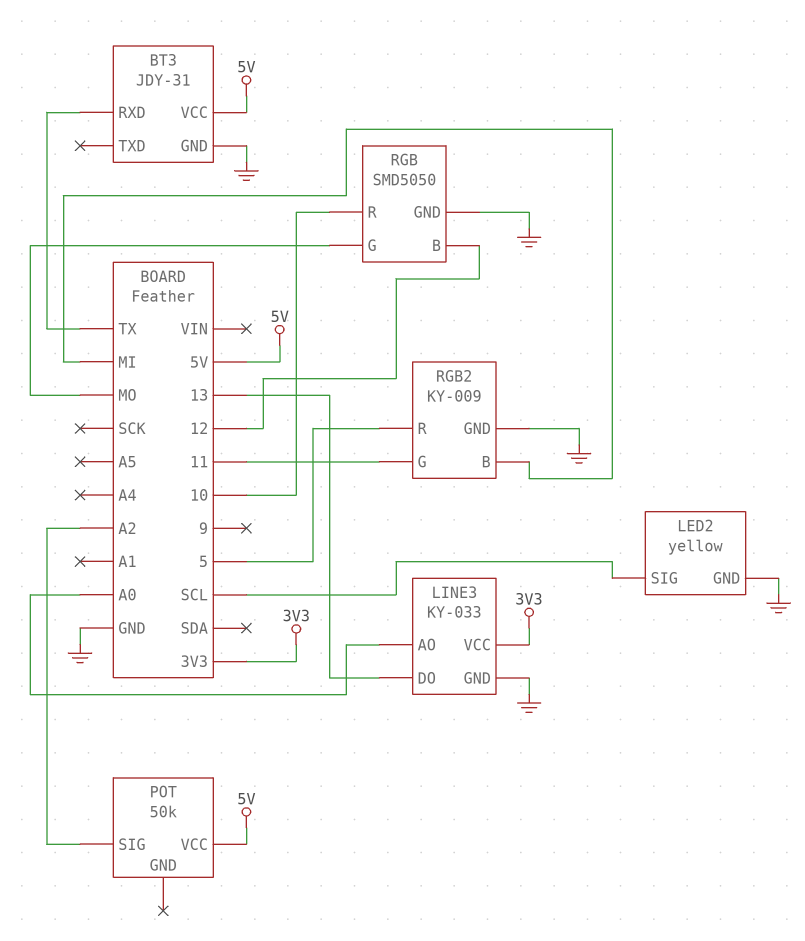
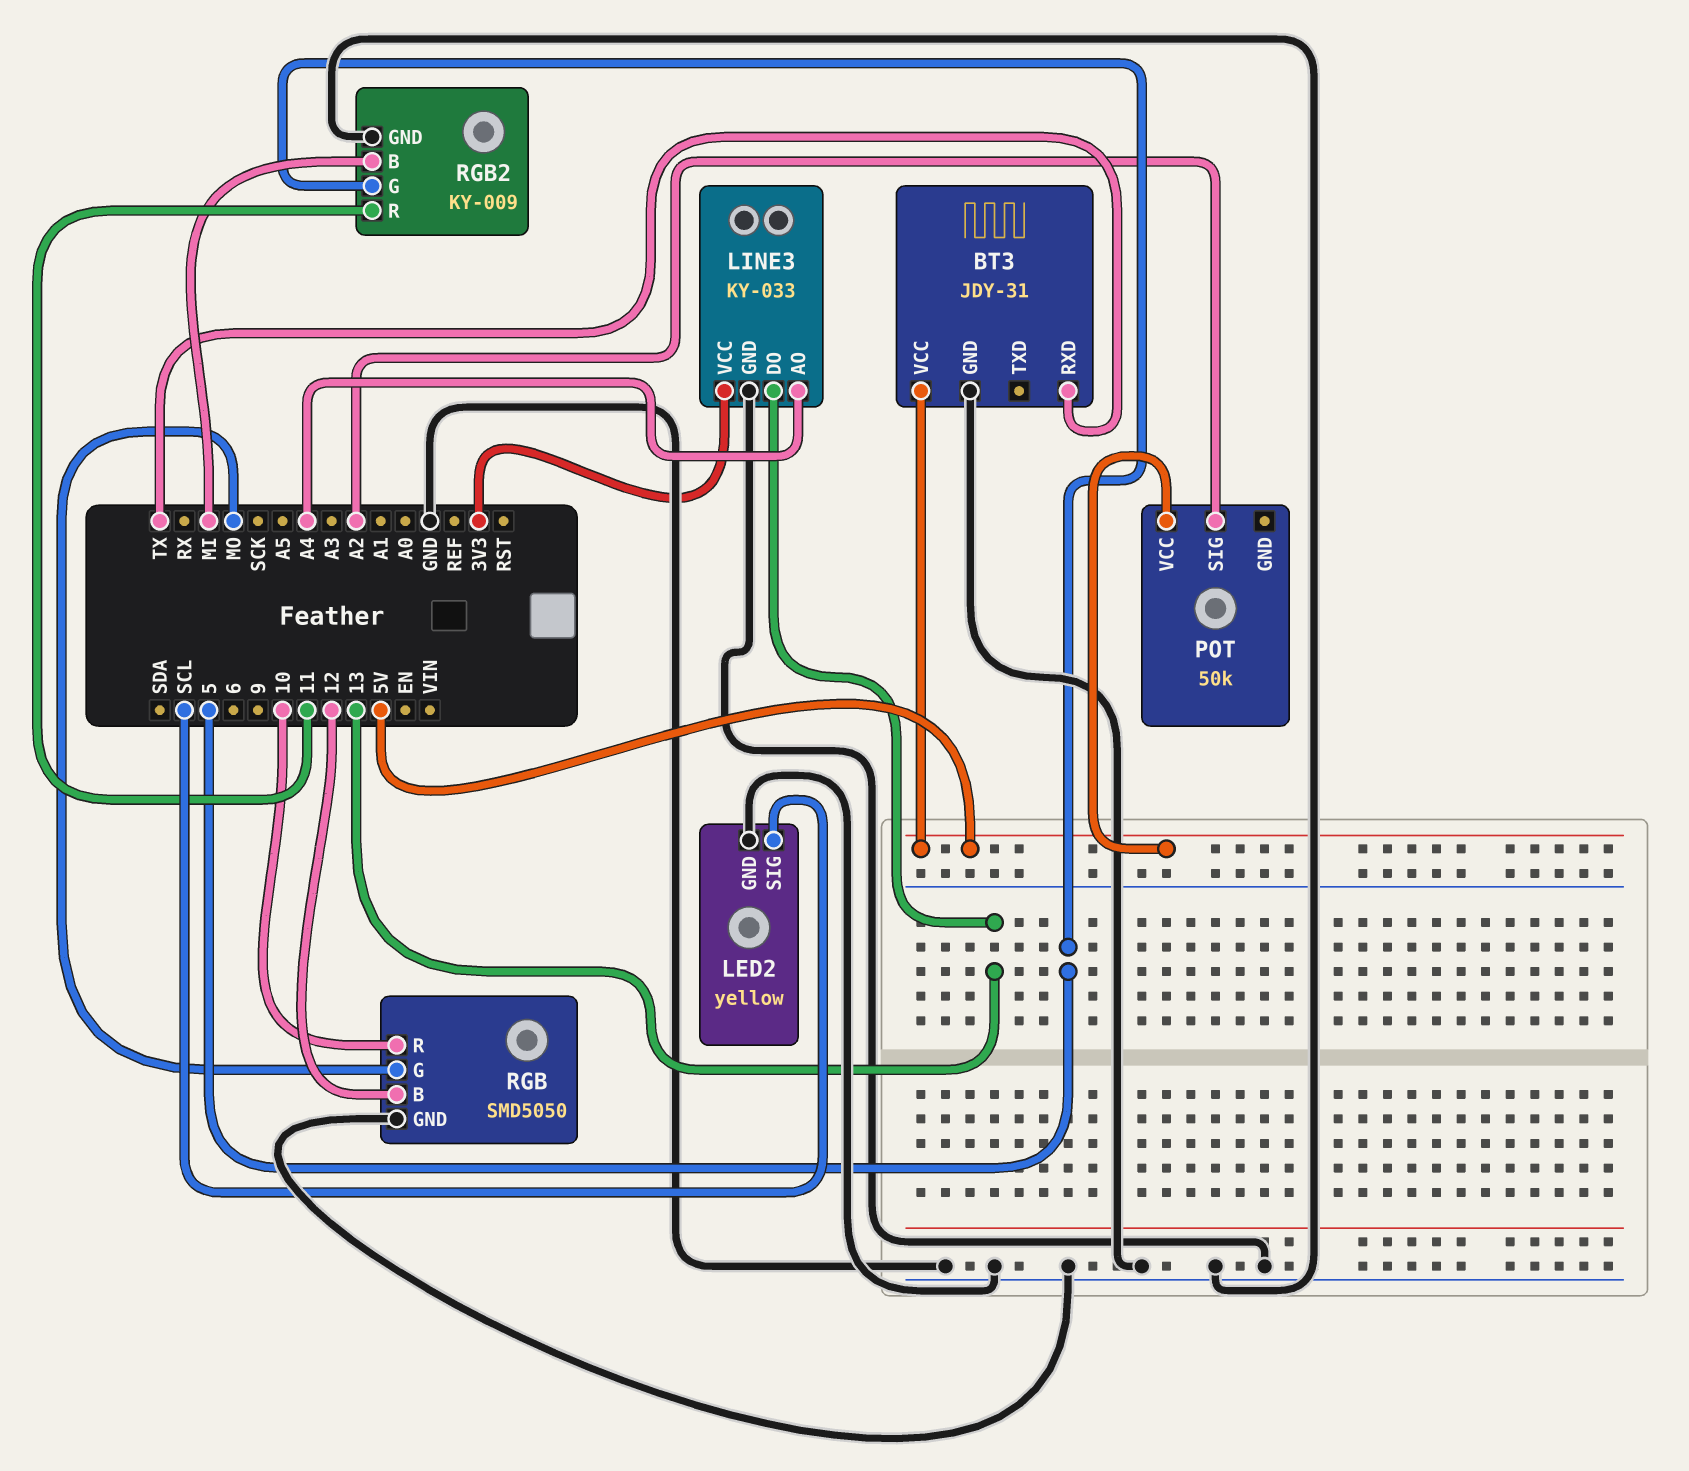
LINE3 pin AO: A0 -> A4
RGB2 pin G: 11 -> 5
RGB2 pin R: 5 -> 11

